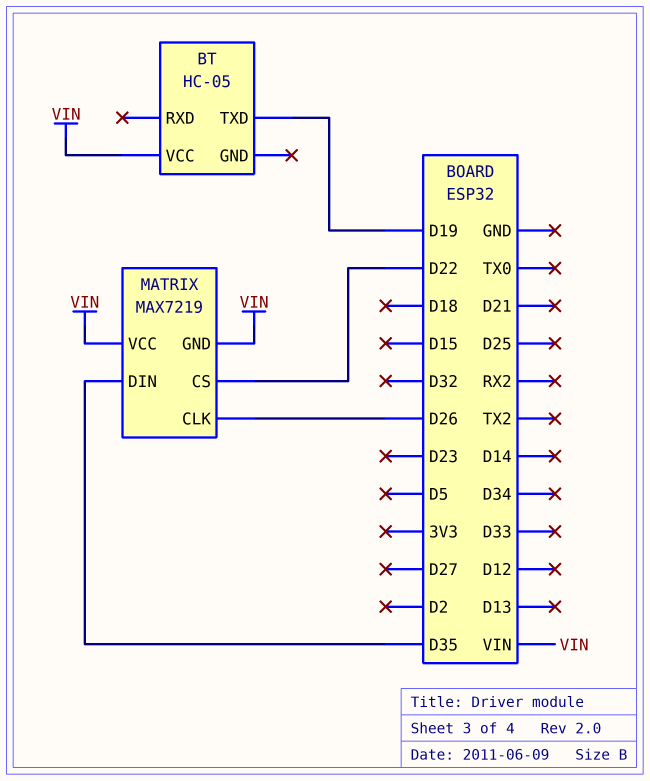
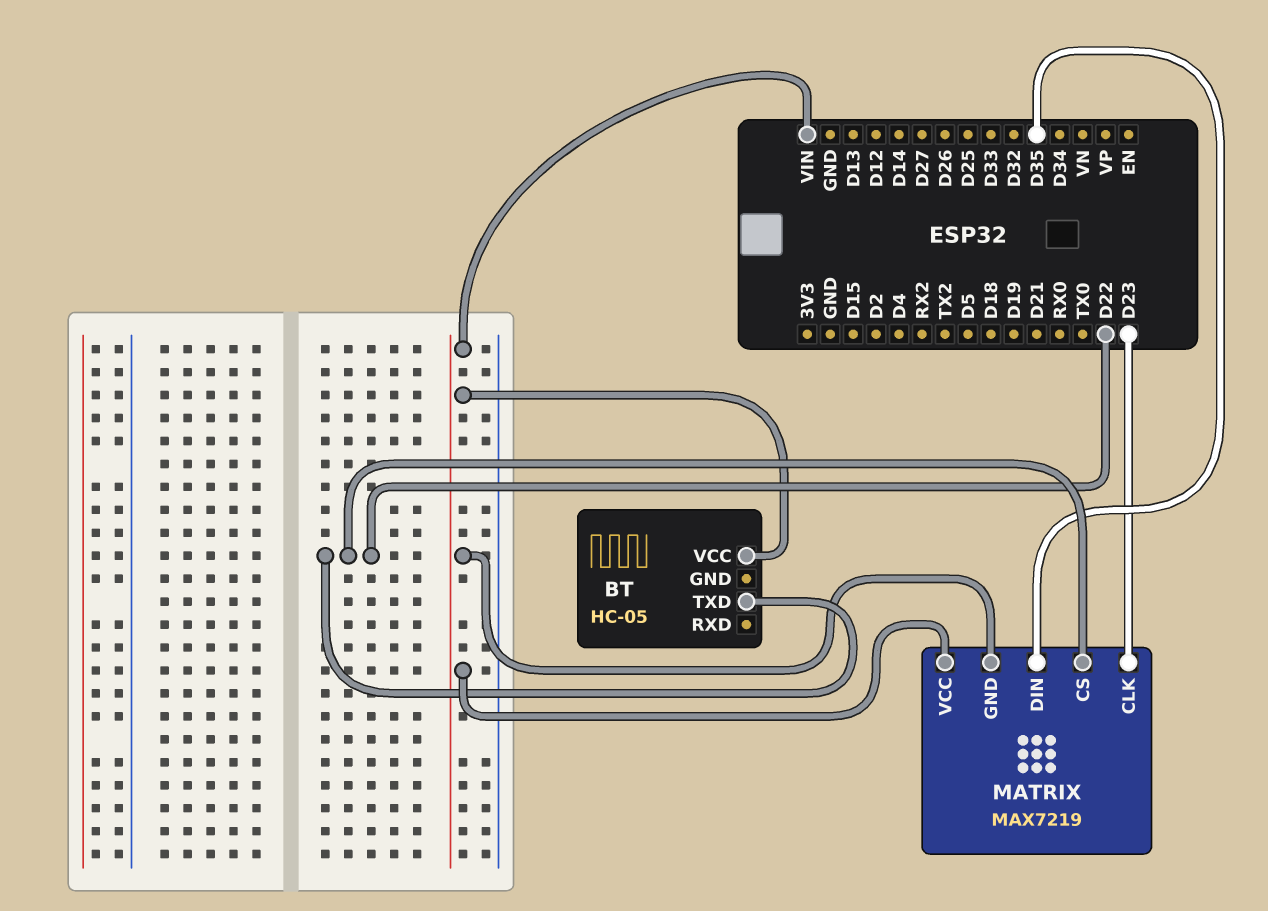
BT pin TXD: D19 -> D22
MATRIX pin CLK: D26 -> D23

